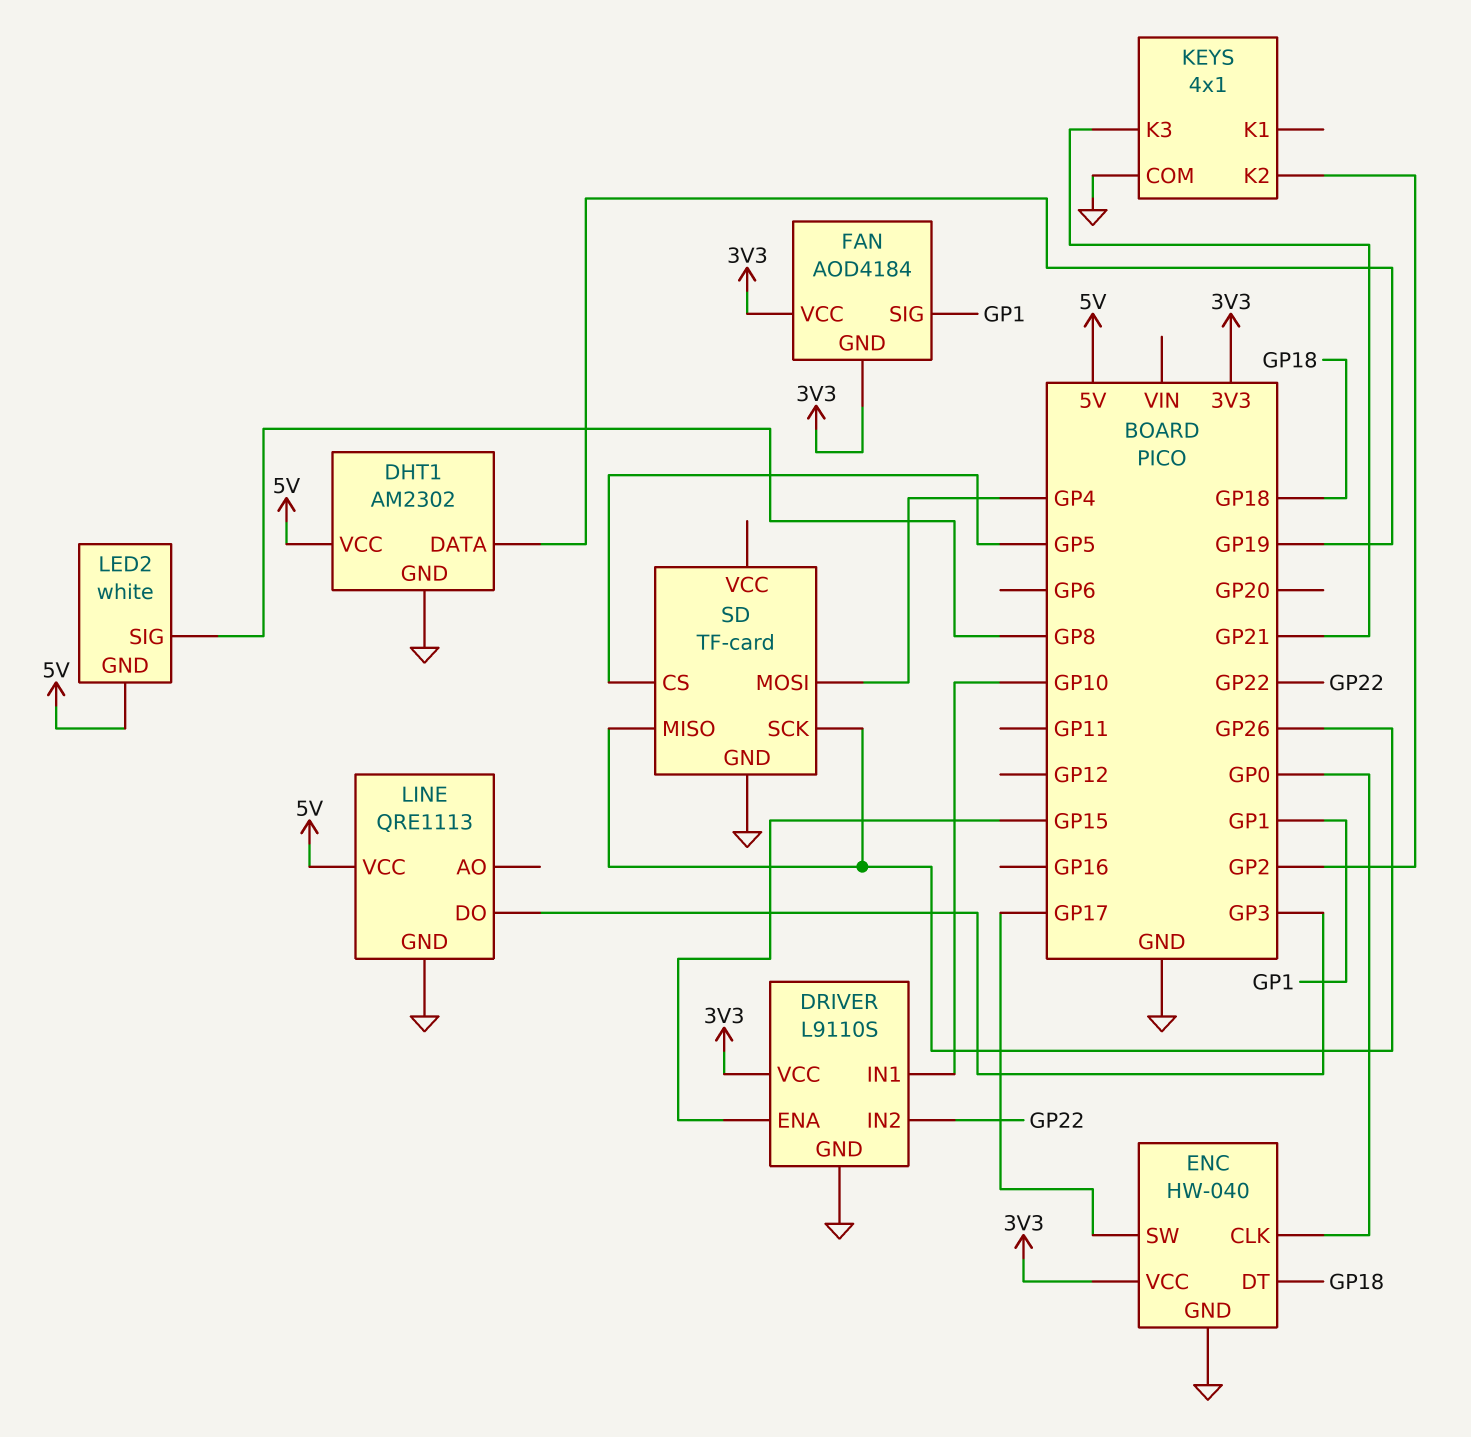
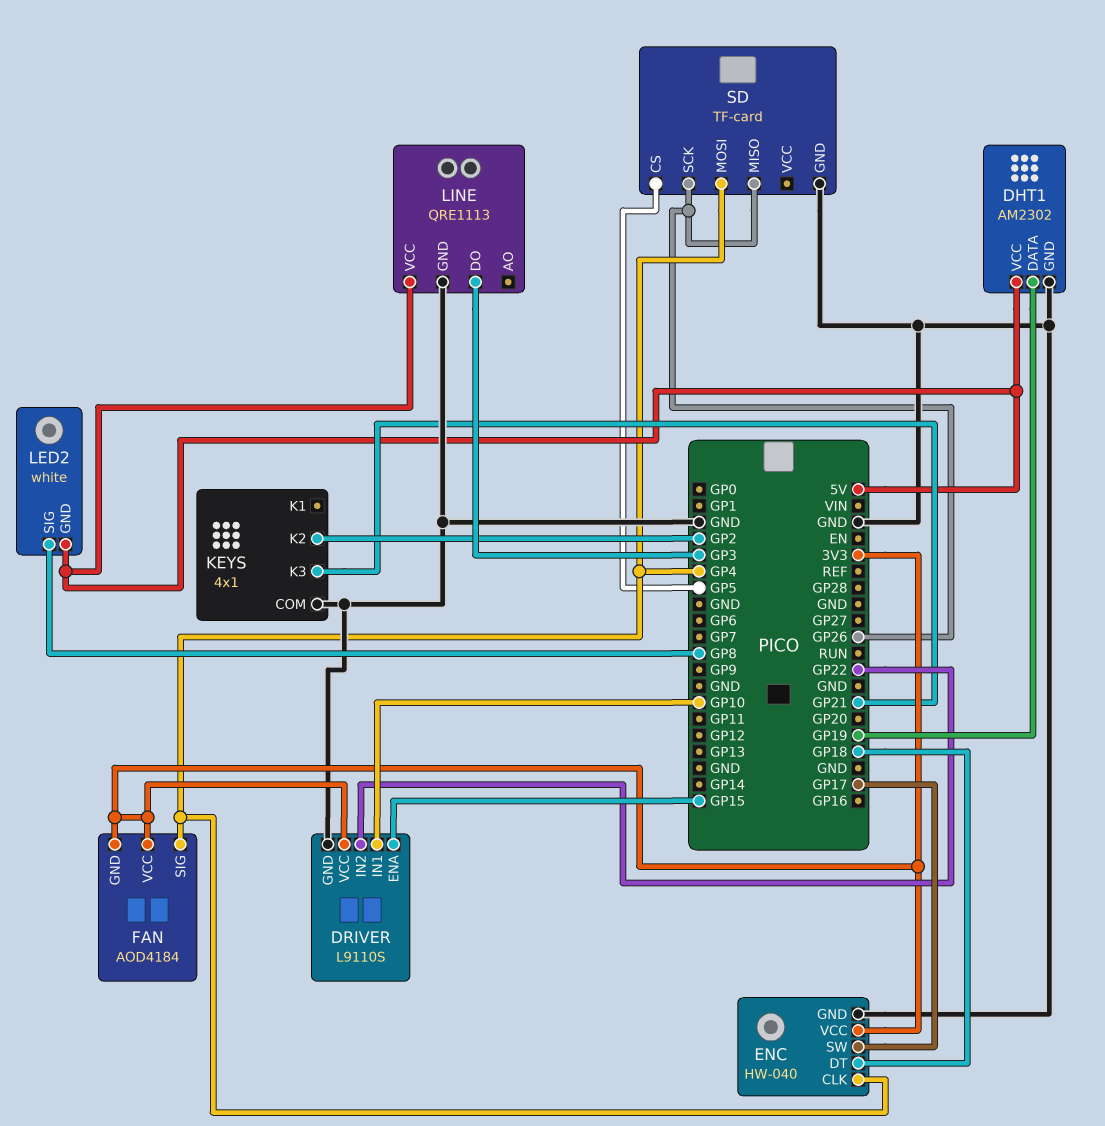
ENC pin CLK: GP0 -> GP4
FAN pin SIG: GP1 -> GP4

